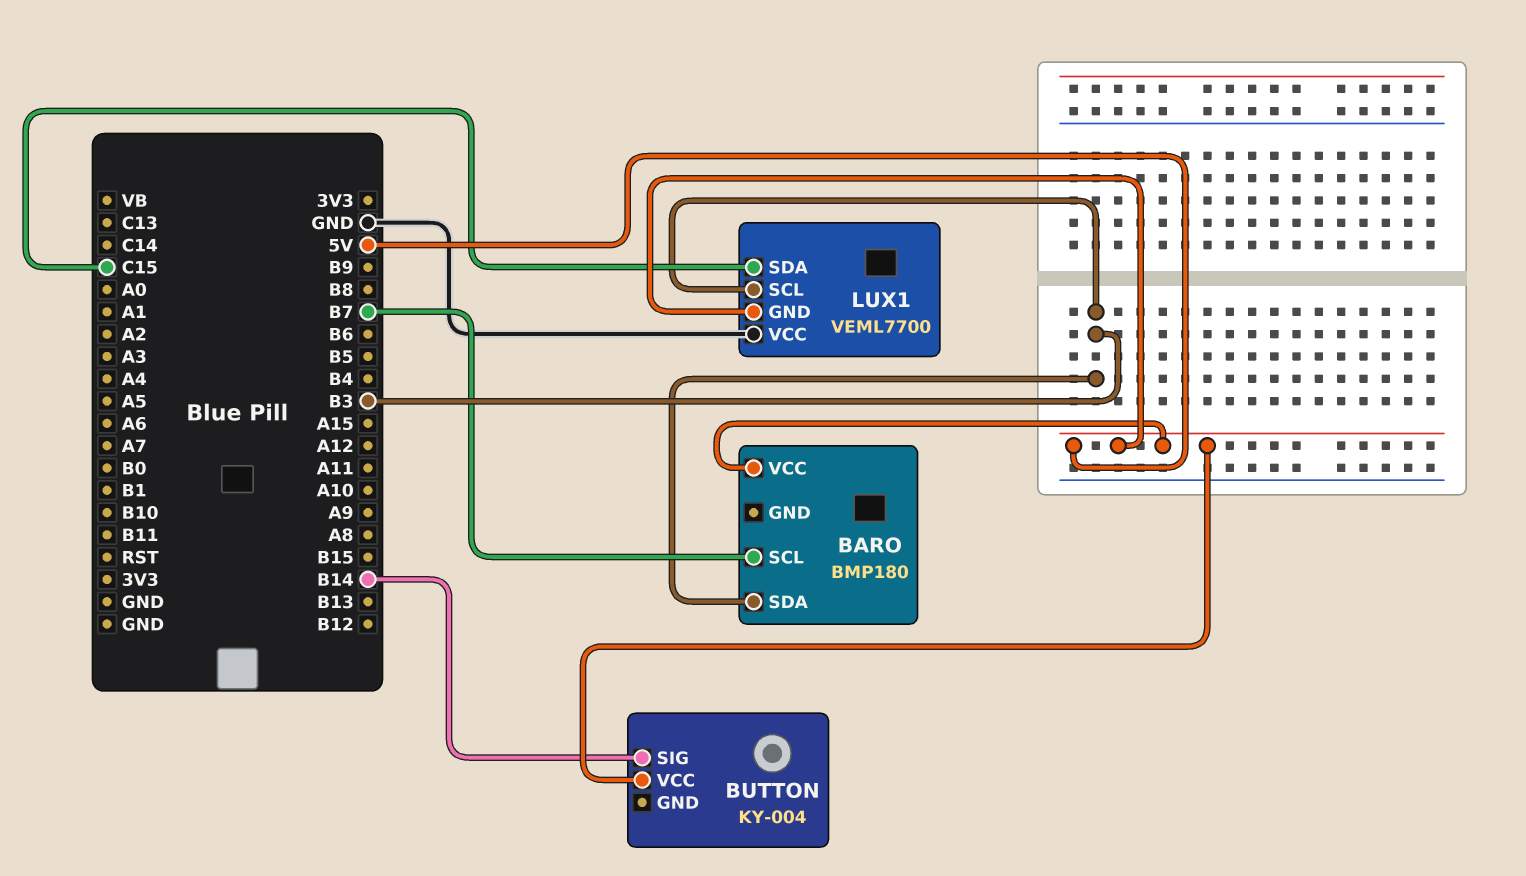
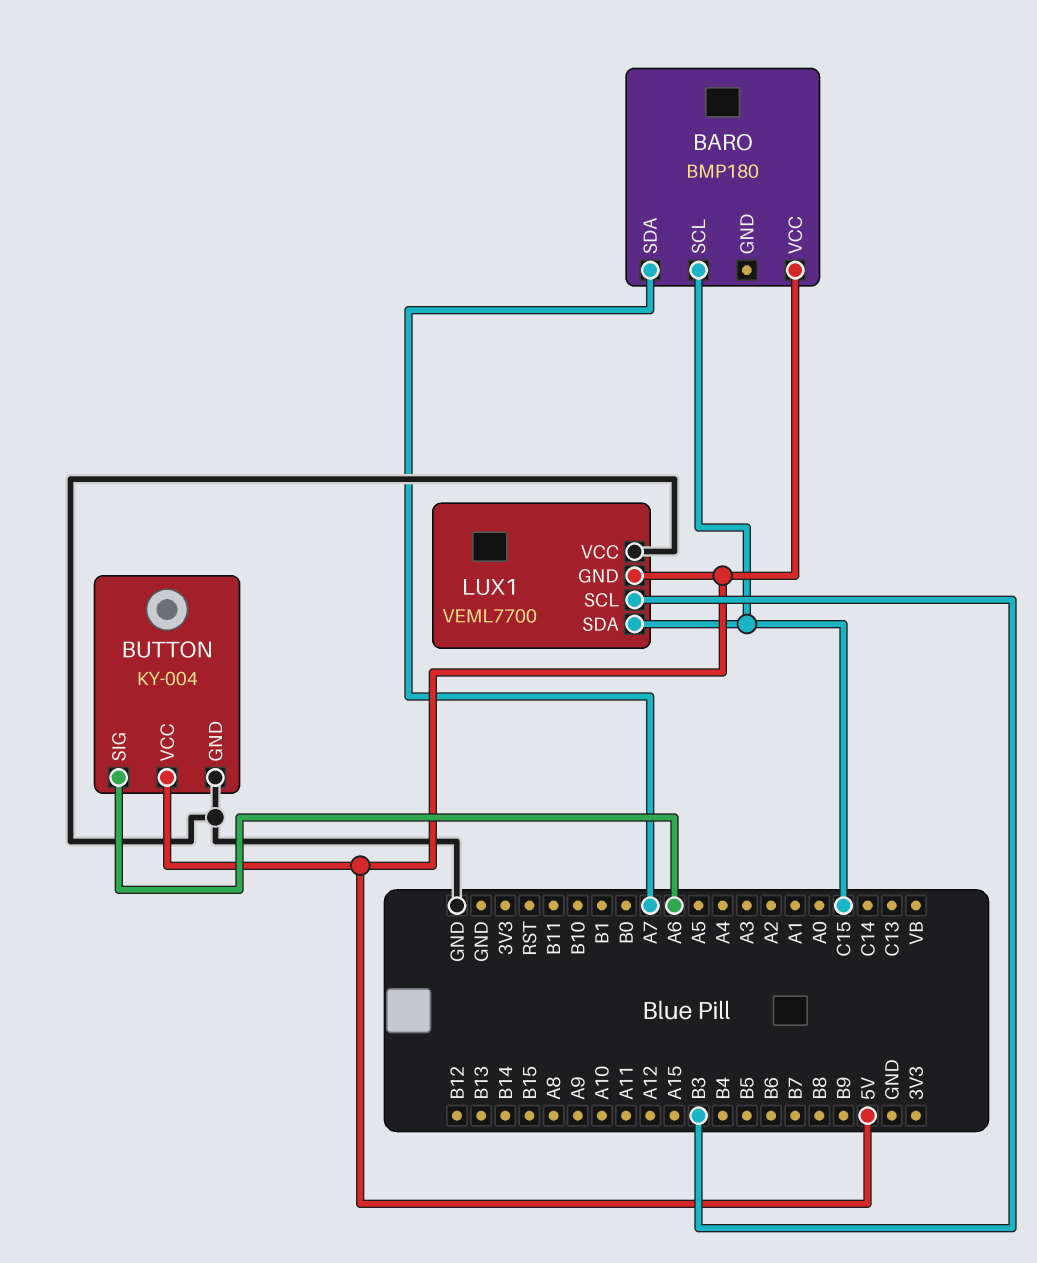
BARO pin SCL: B7 -> C15
BARO pin SDA: B3 -> A7
BUTTON pin GND: none -> GND
BUTTON pin SIG: B14 -> A6

